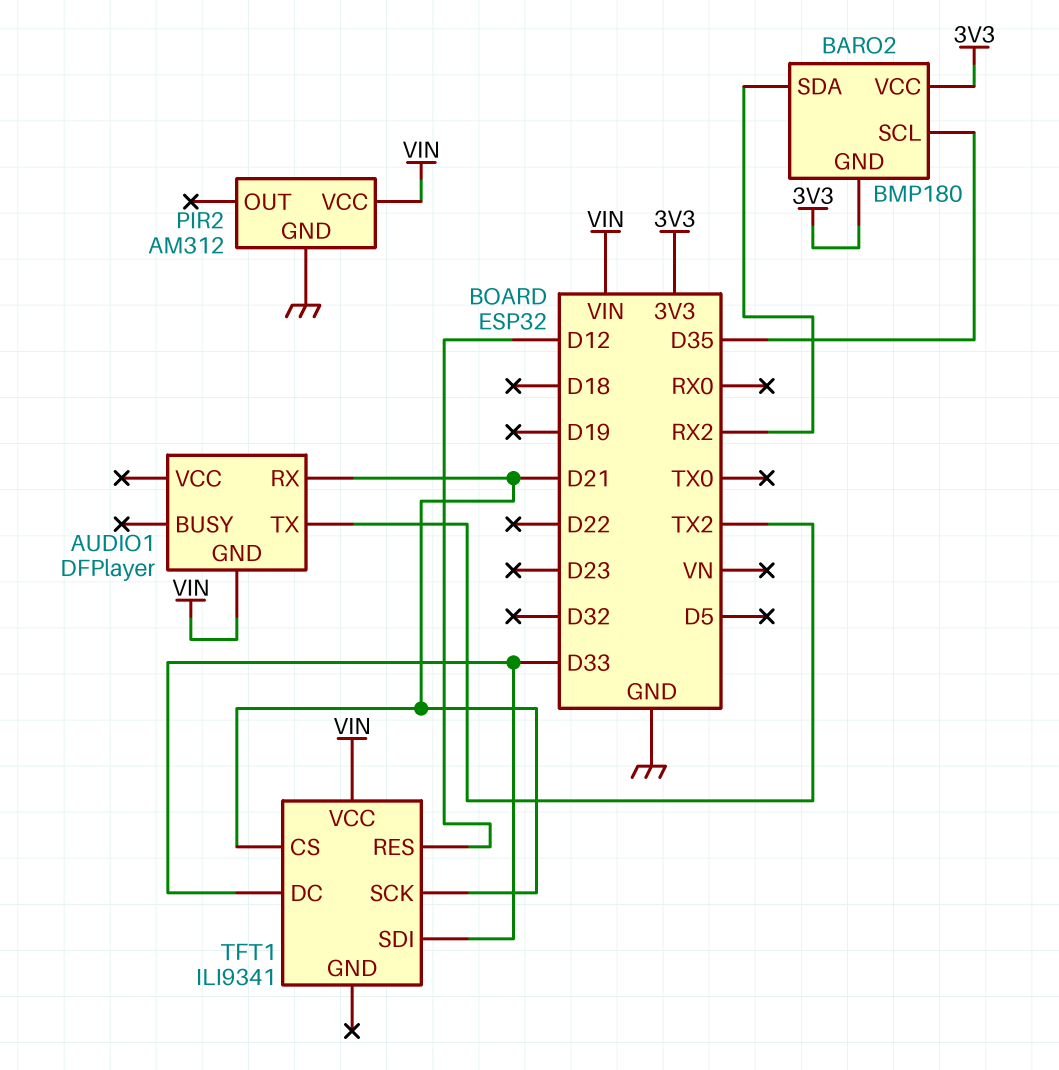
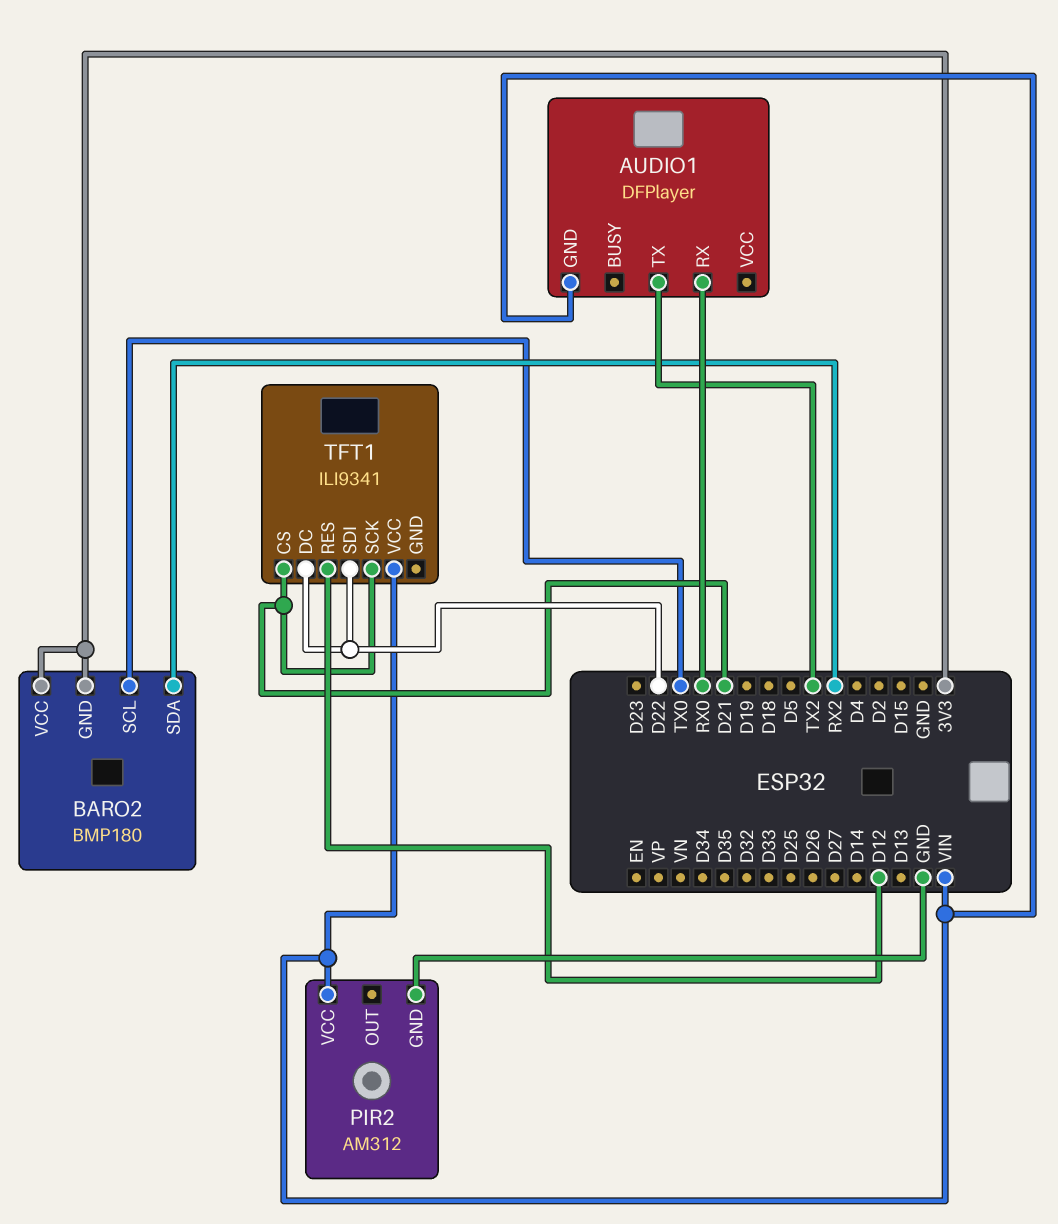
AUDIO1 pin RX: D21 -> RX0
BARO2 pin SCL: D35 -> TX0
TFT1 pin DC: D33 -> D22
TFT1 pin SDI: D33 -> D22

